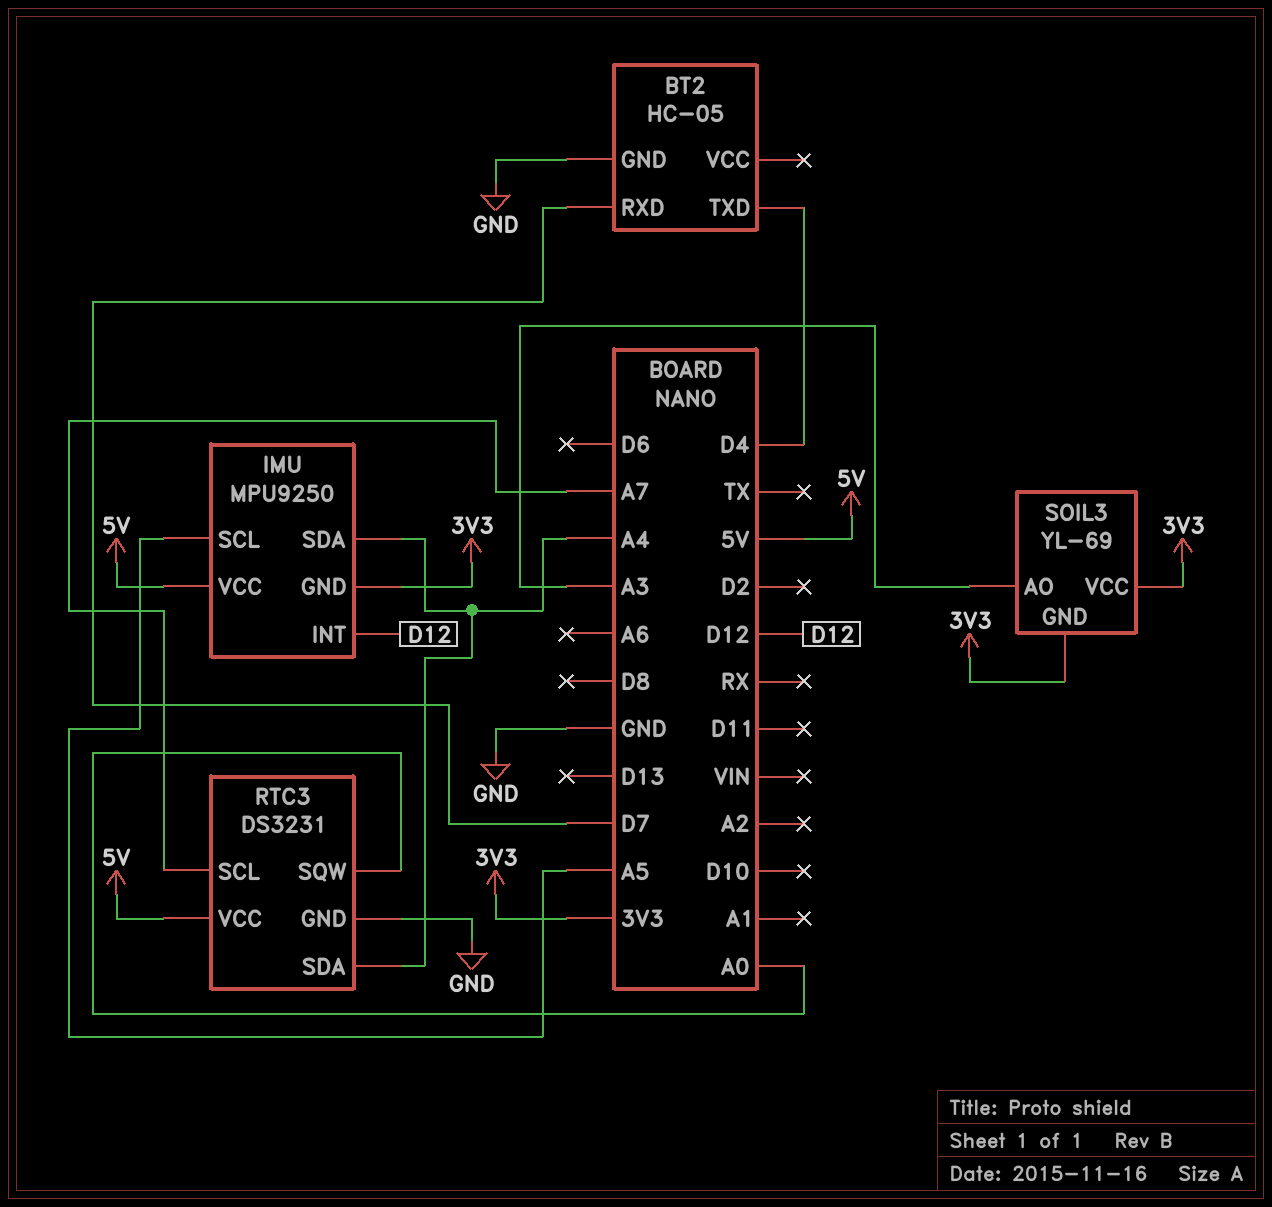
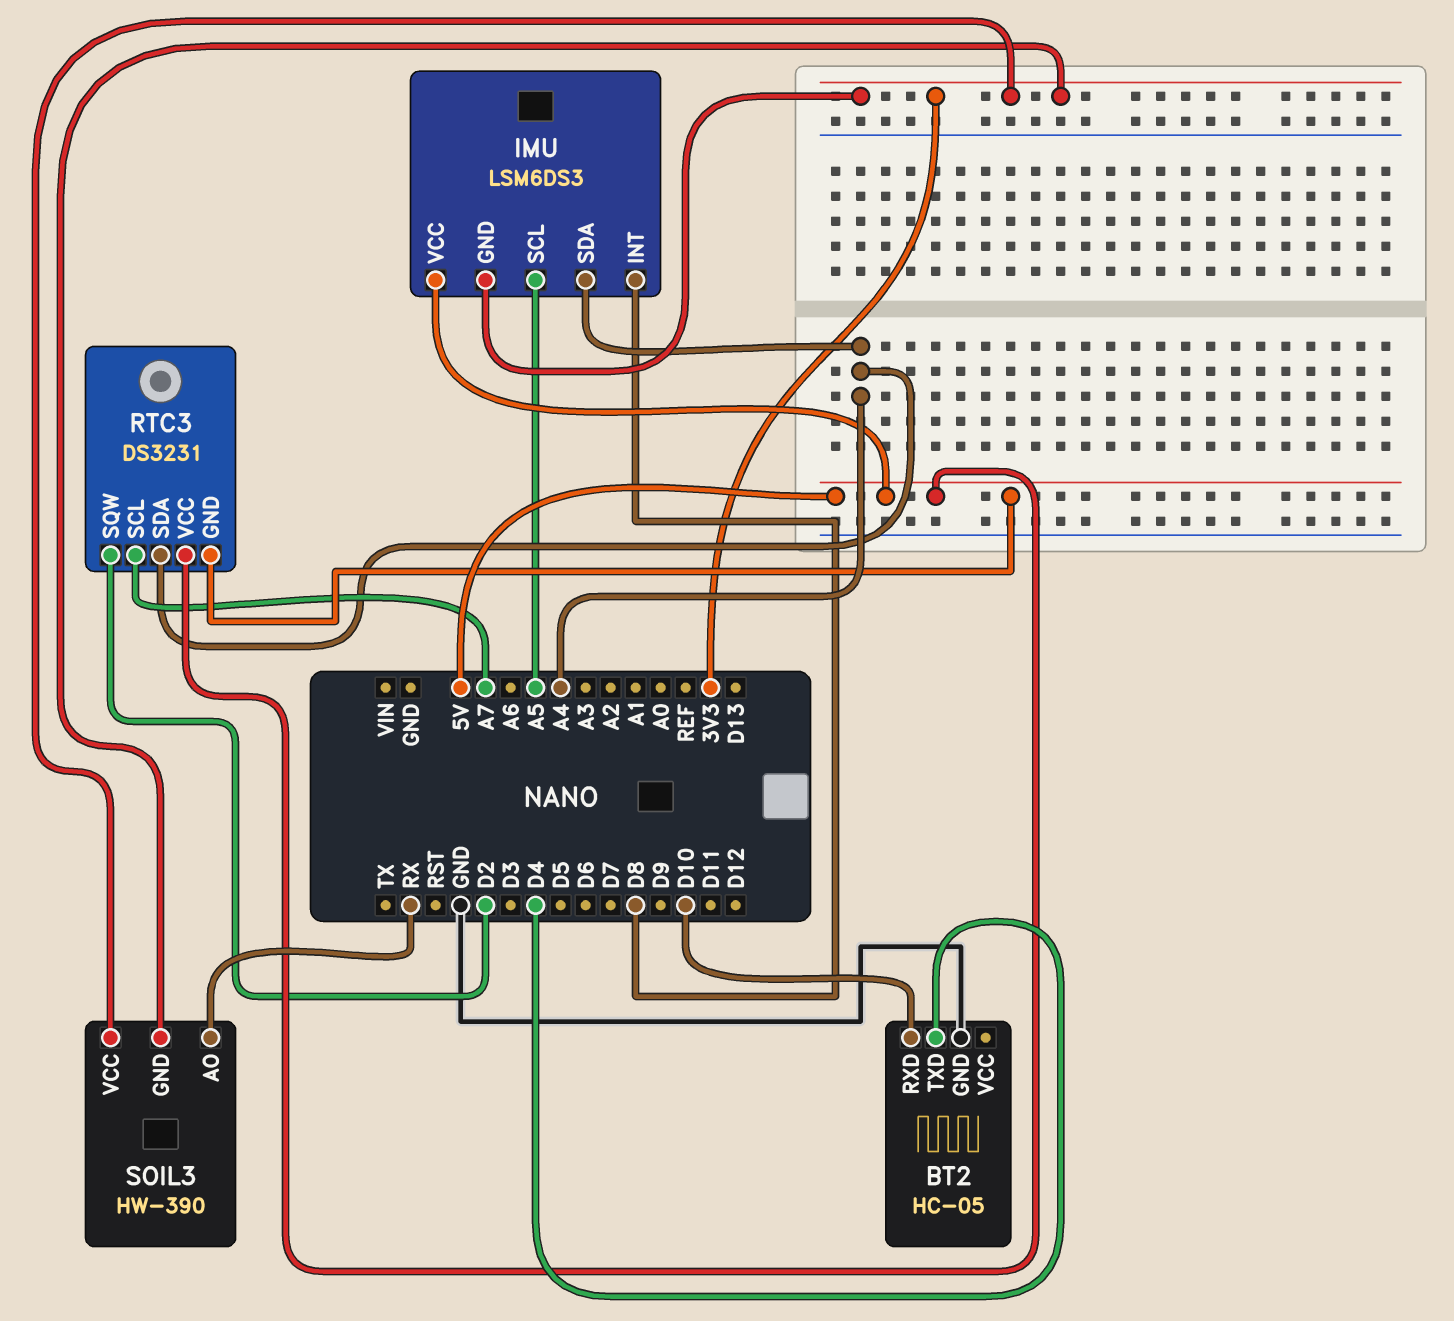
BT2 pin RXD: D7 -> D10
IMU: MPU9250 -> LSM6DS3
IMU pin INT: D12 -> D8
RTC3 pin GND: GND -> 5V
RTC3 pin SQW: A0 -> D2
SOIL3: YL-69 -> HW-390
SOIL3 pin AO: A3 -> RX

